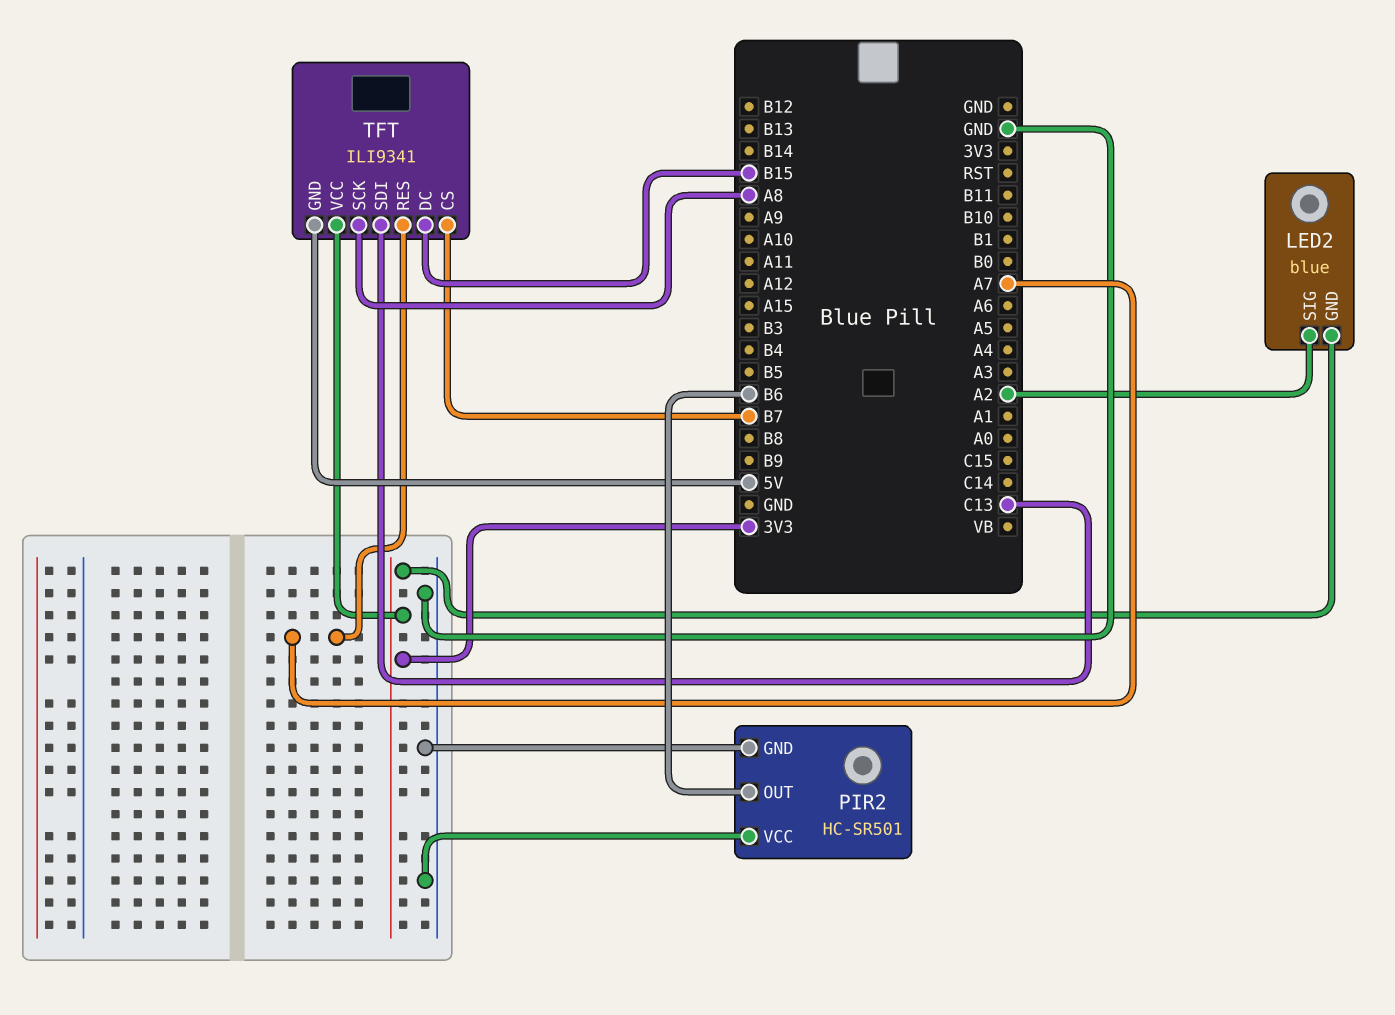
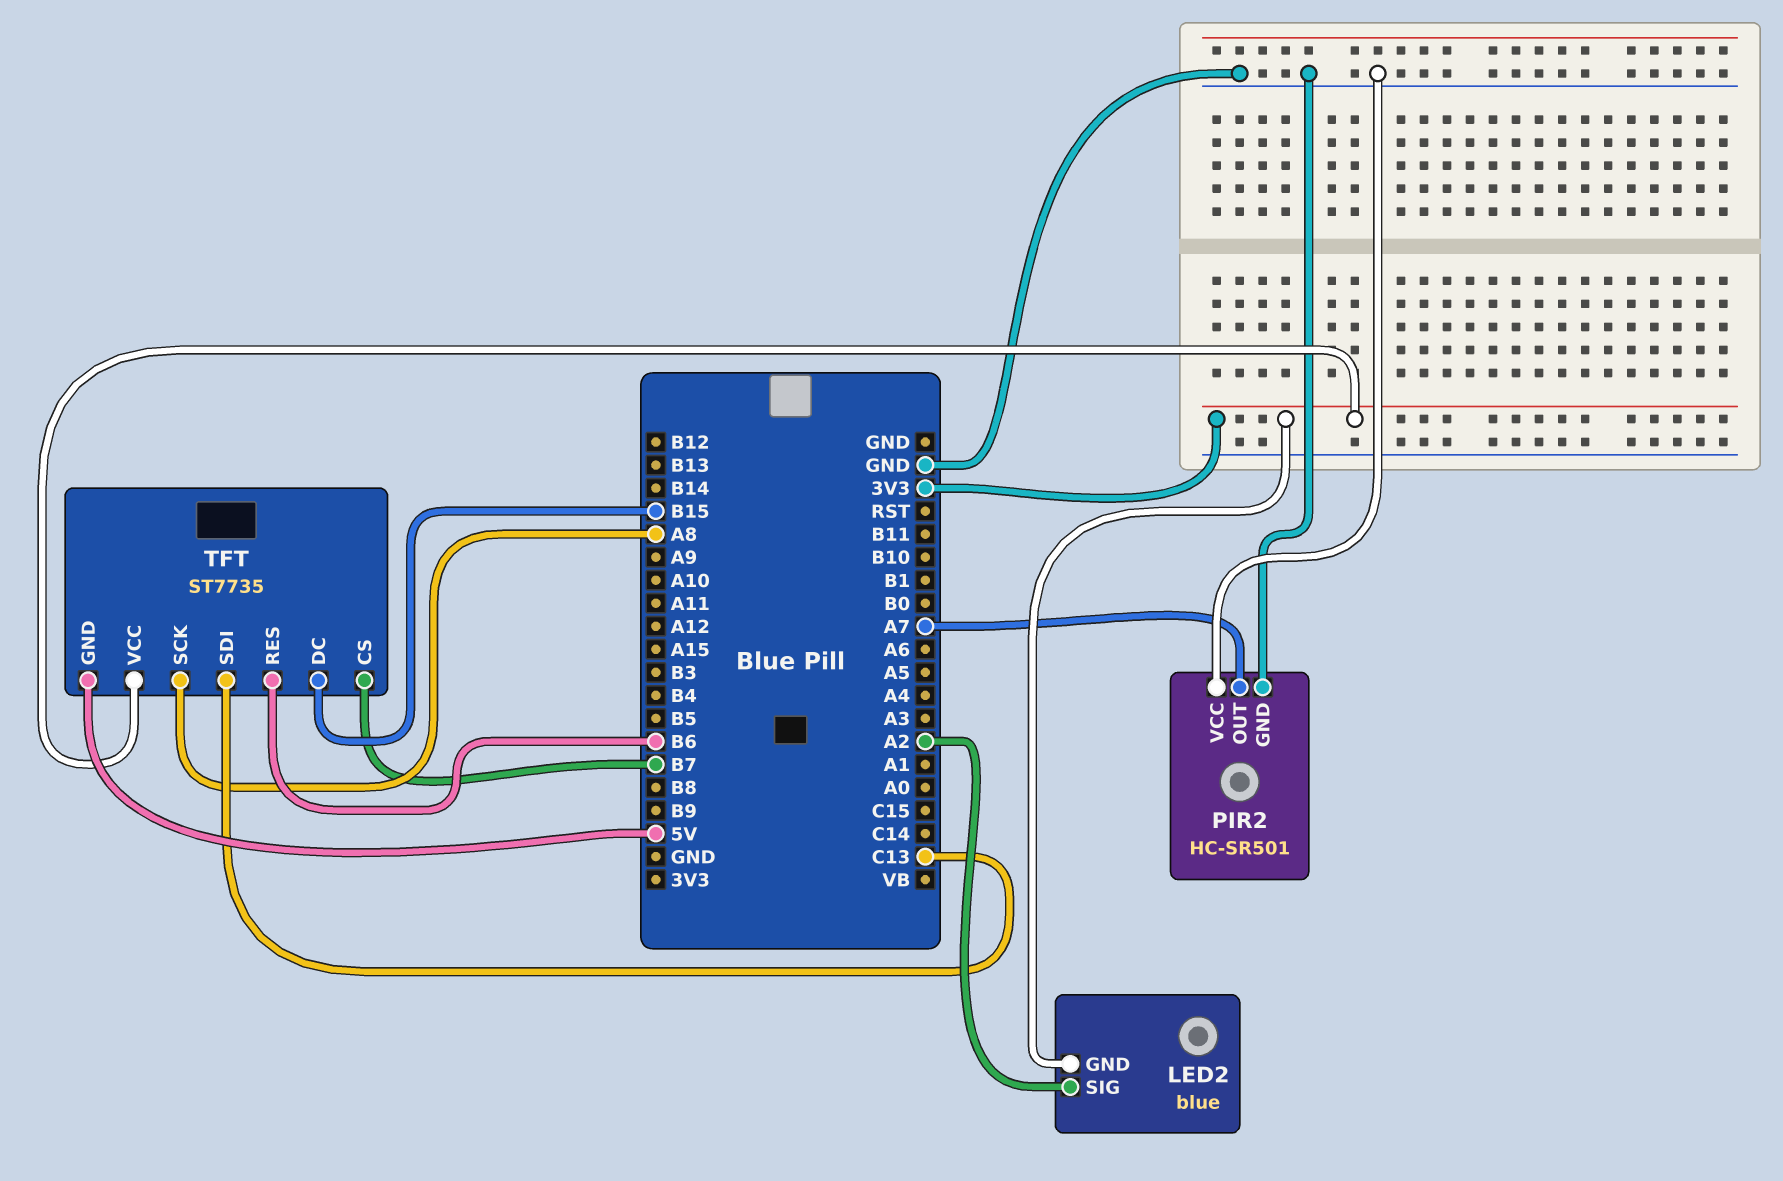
PIR2 pin OUT: B6 -> A7
TFT: ILI9341 -> ST7735
TFT pin RES: A7 -> B6

